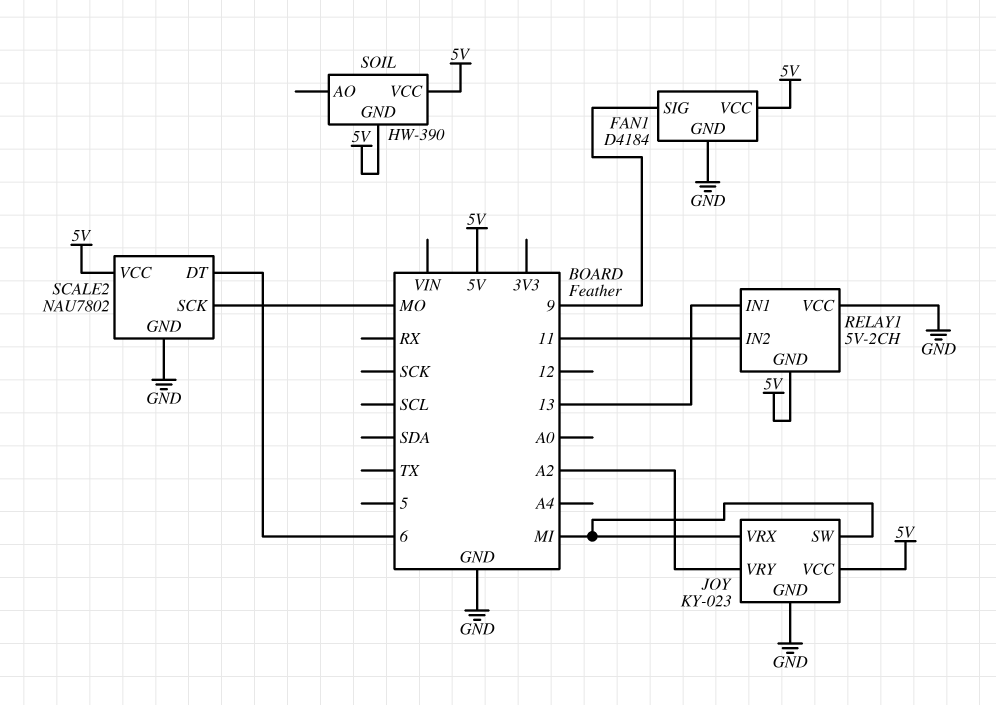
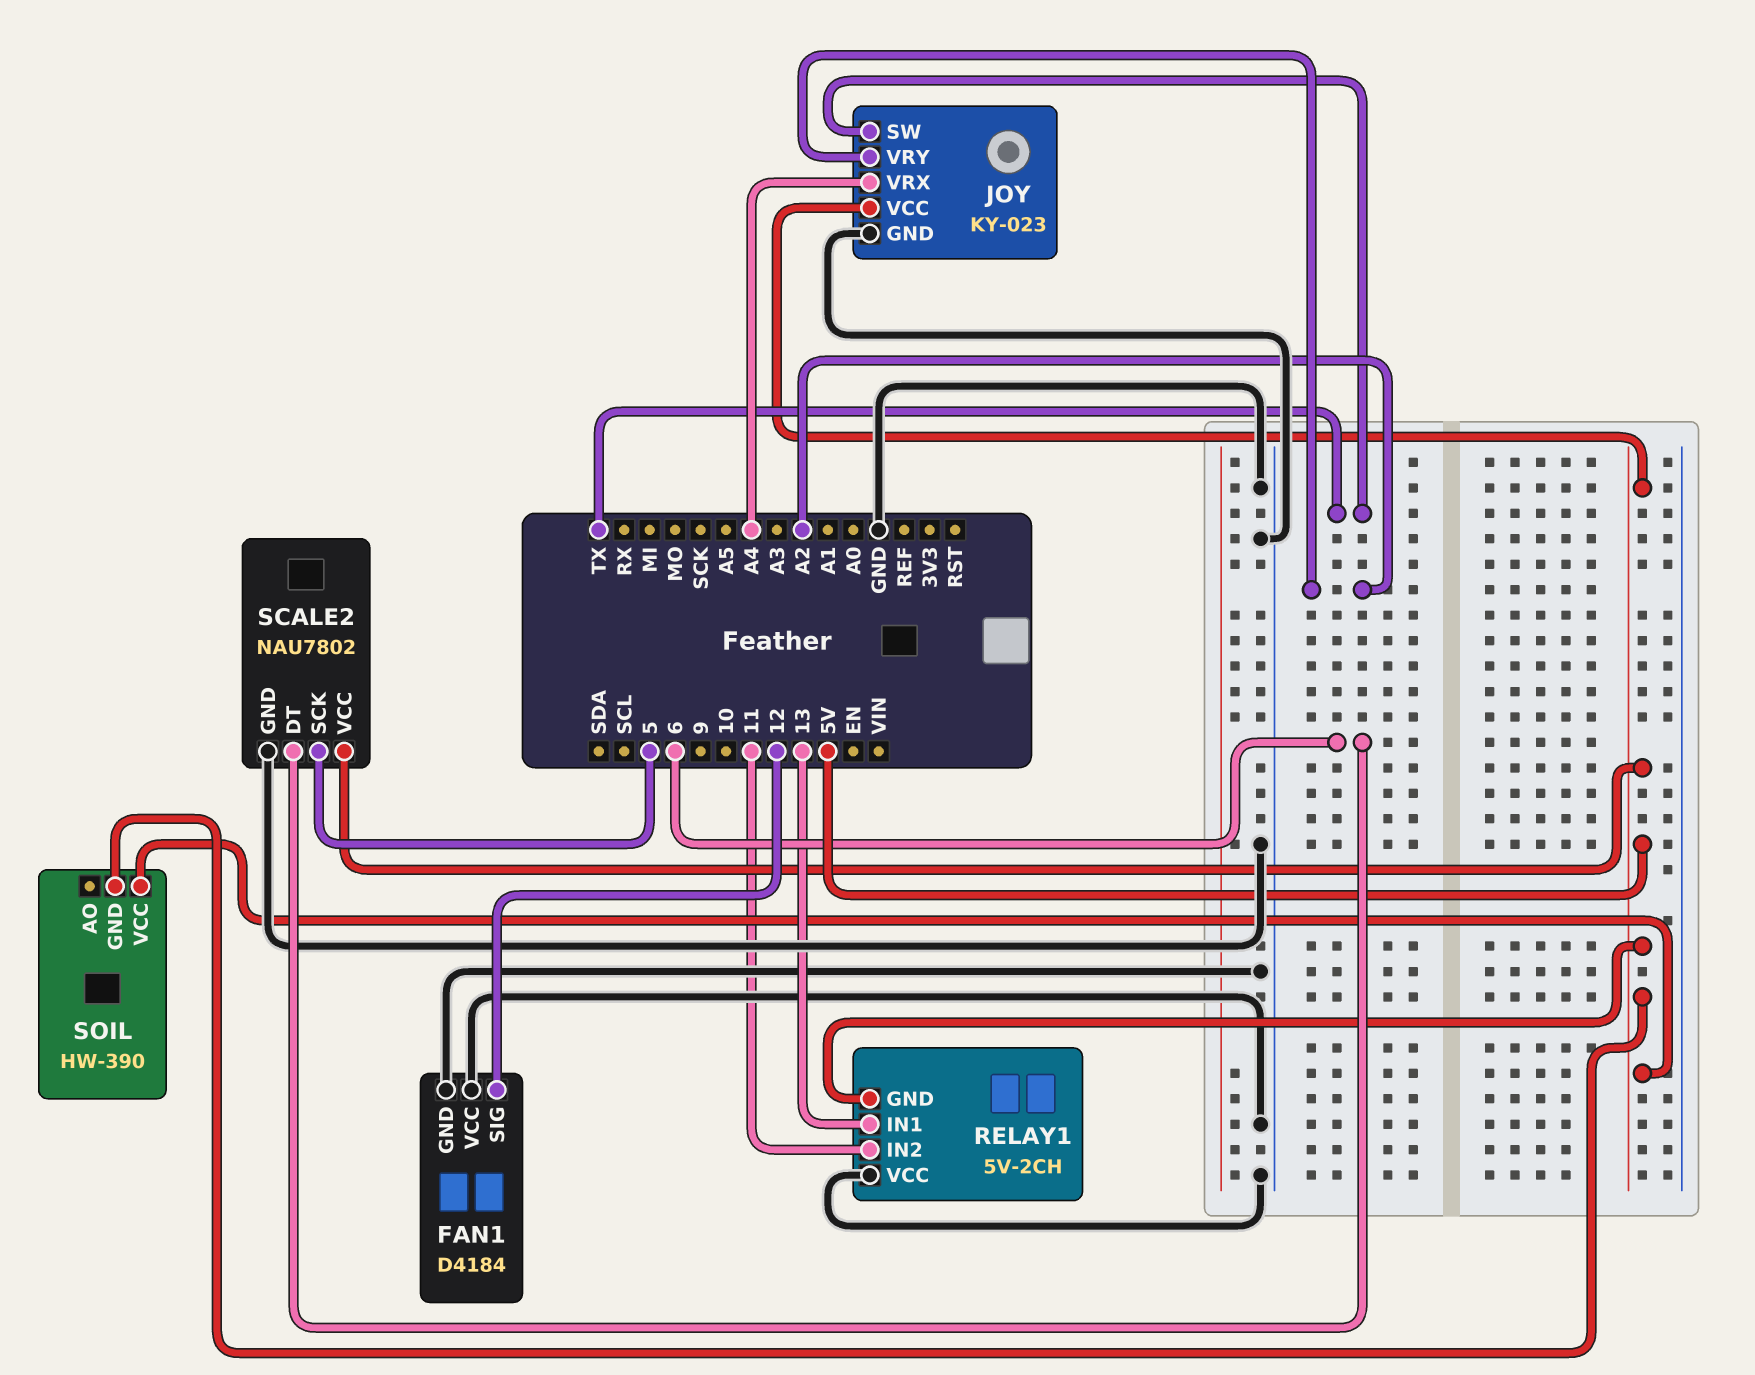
FAN1 pin SIG: 9 -> 12
FAN1 pin VCC: 5V -> GND
JOY pin SW: MI -> TX
JOY pin VRX: MI -> A4
SCALE2 pin SCK: MO -> 5

